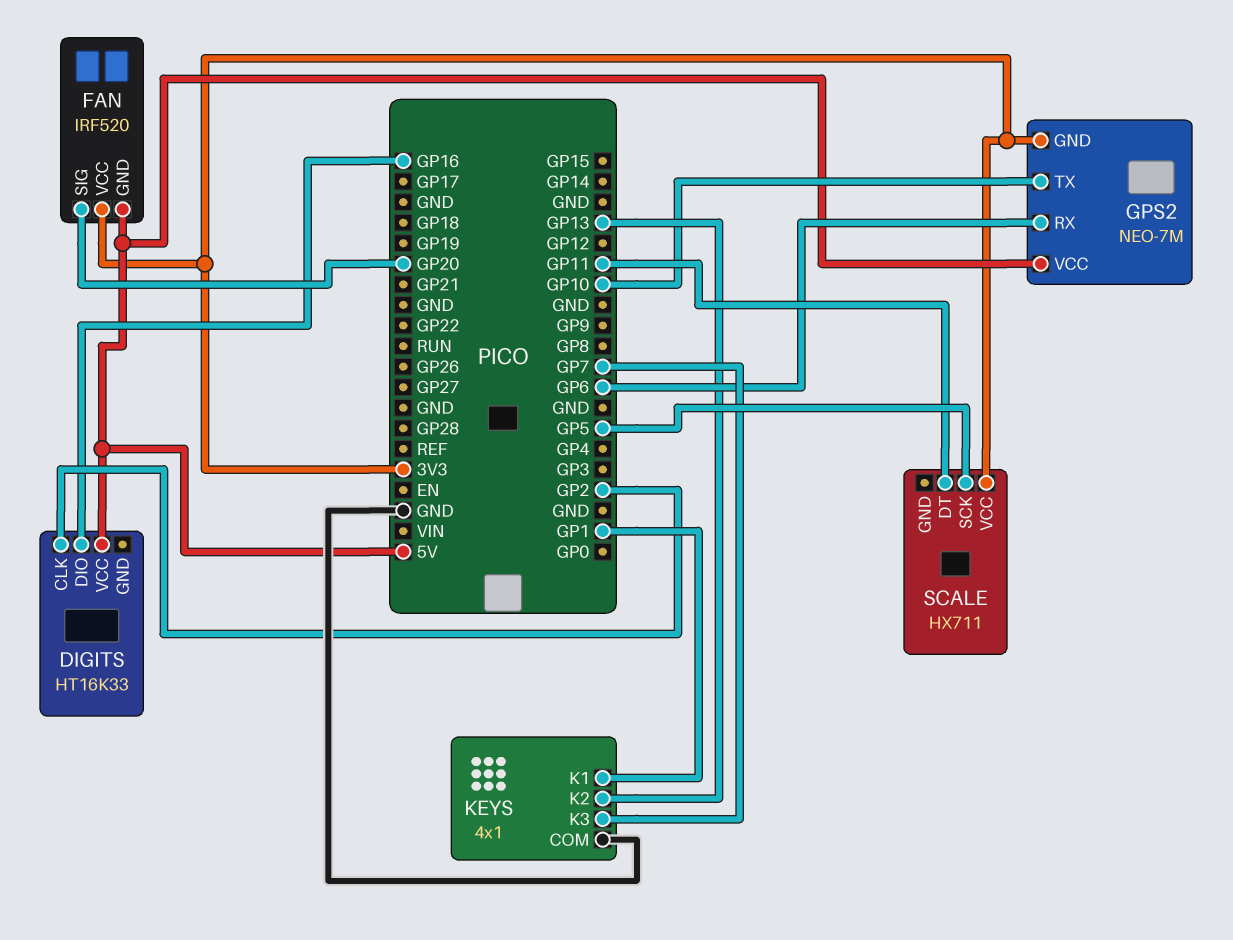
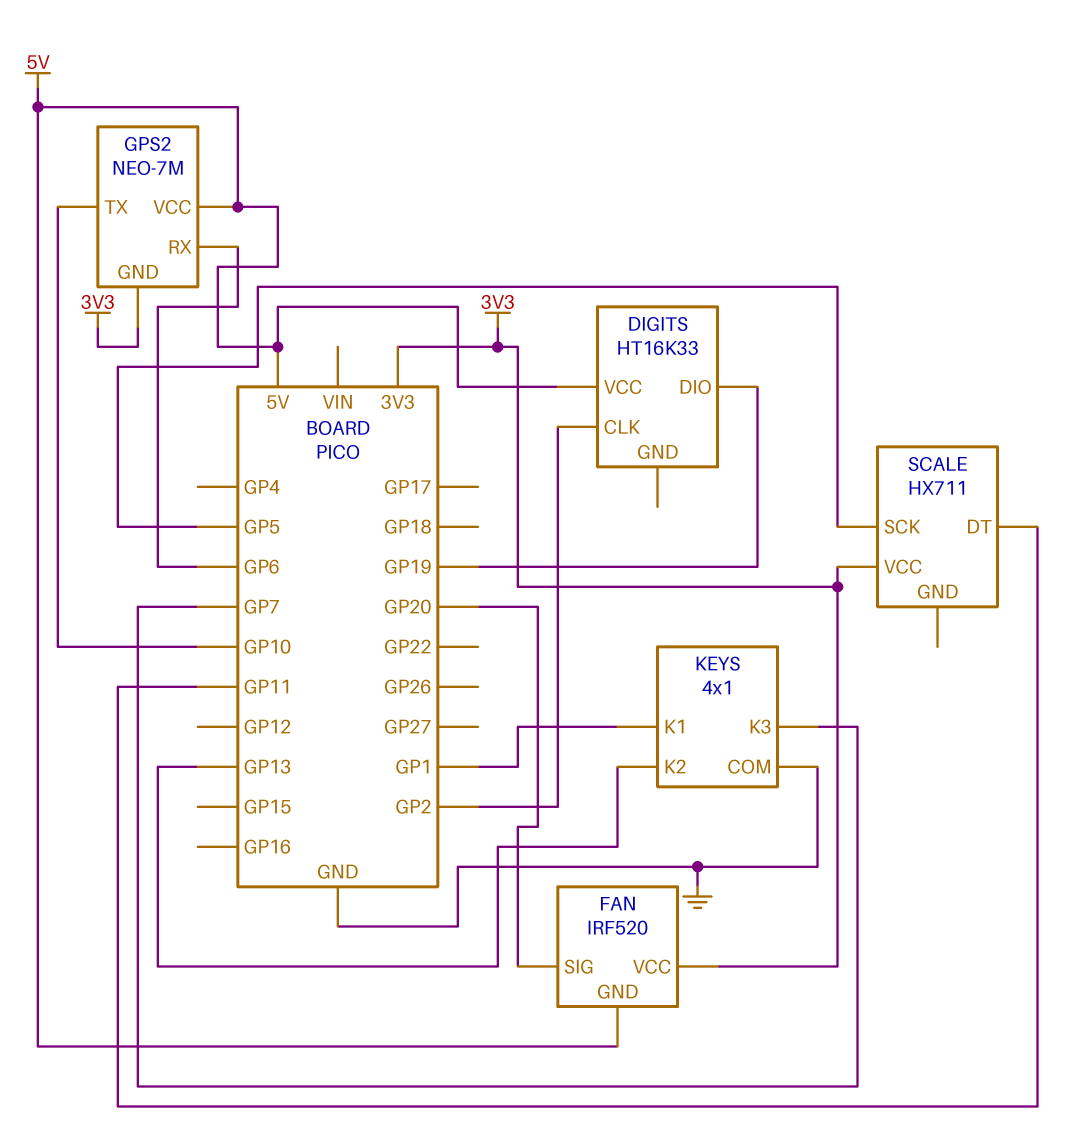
DIGITS pin DIO: GP16 -> GP19

